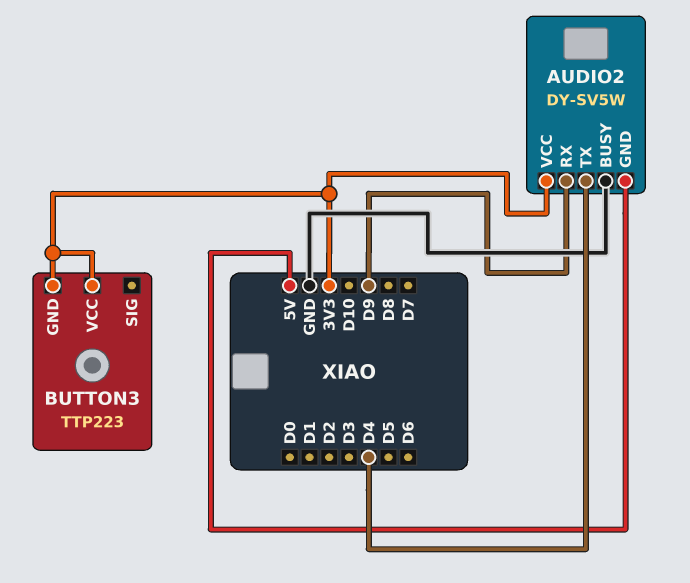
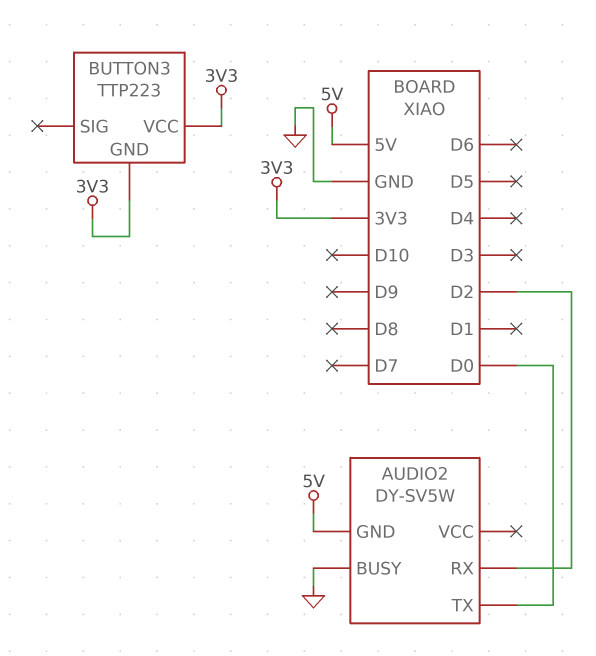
AUDIO2 pin RX: D9 -> D2
AUDIO2 pin TX: D4 -> D0
AUDIO2 pin VCC: 3V3 -> none

